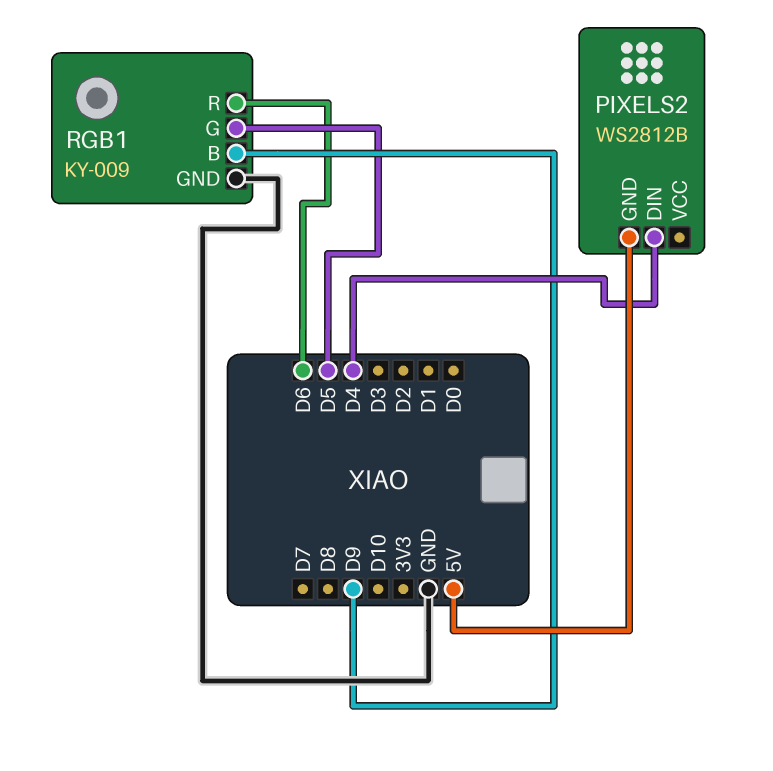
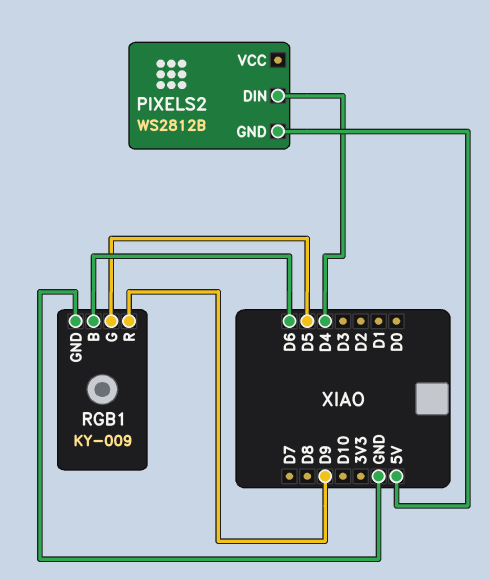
RGB1 pin B: D9 -> D6
RGB1 pin R: D6 -> D9

